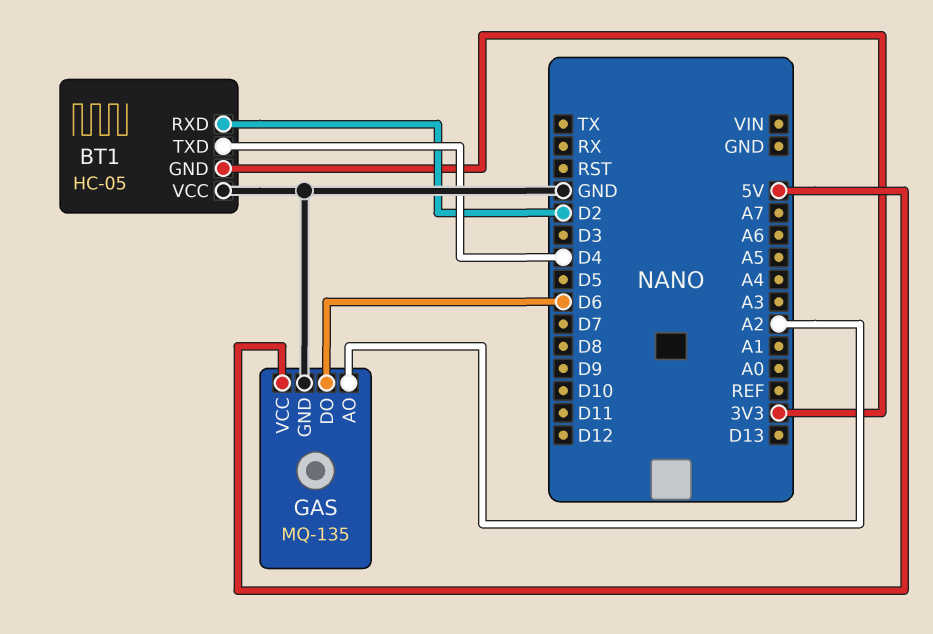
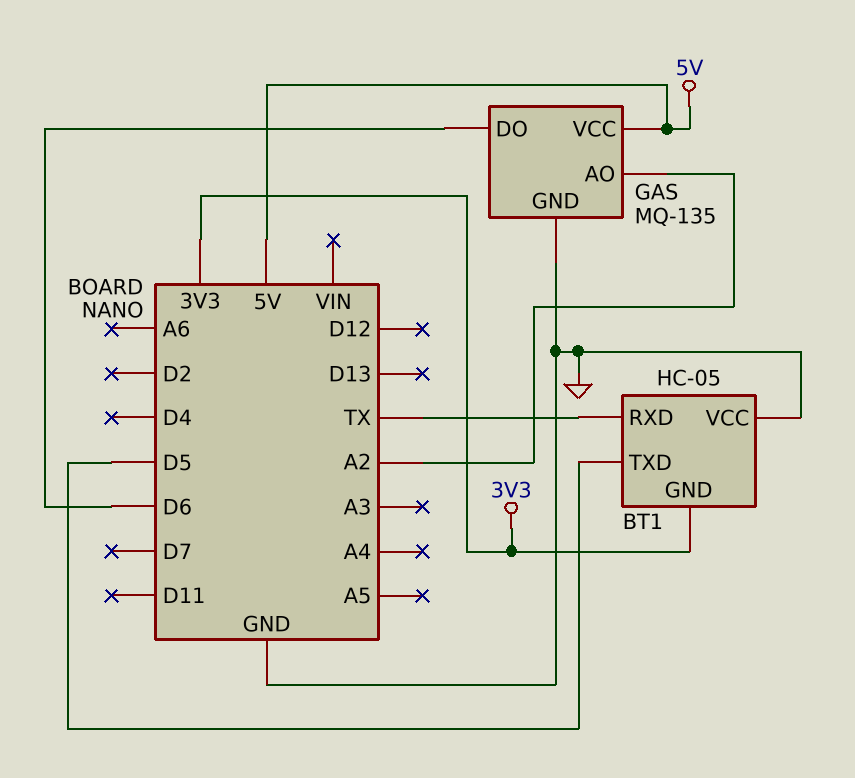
BT1 pin RXD: D2 -> TX
BT1 pin TXD: D4 -> D5

